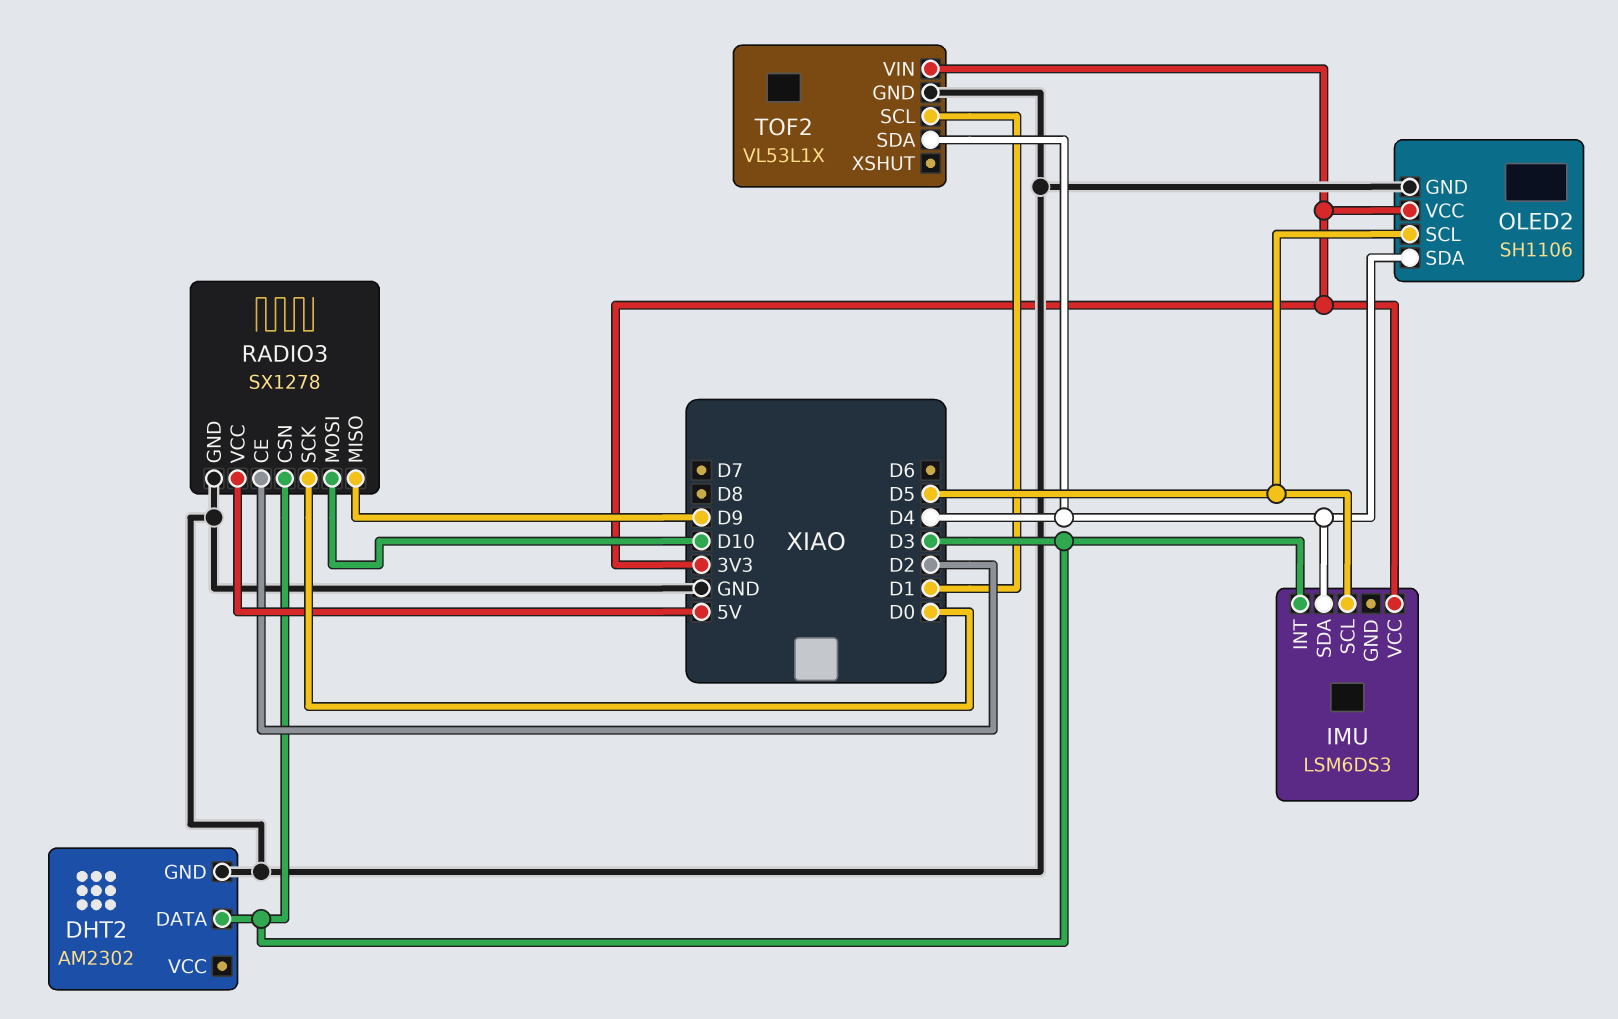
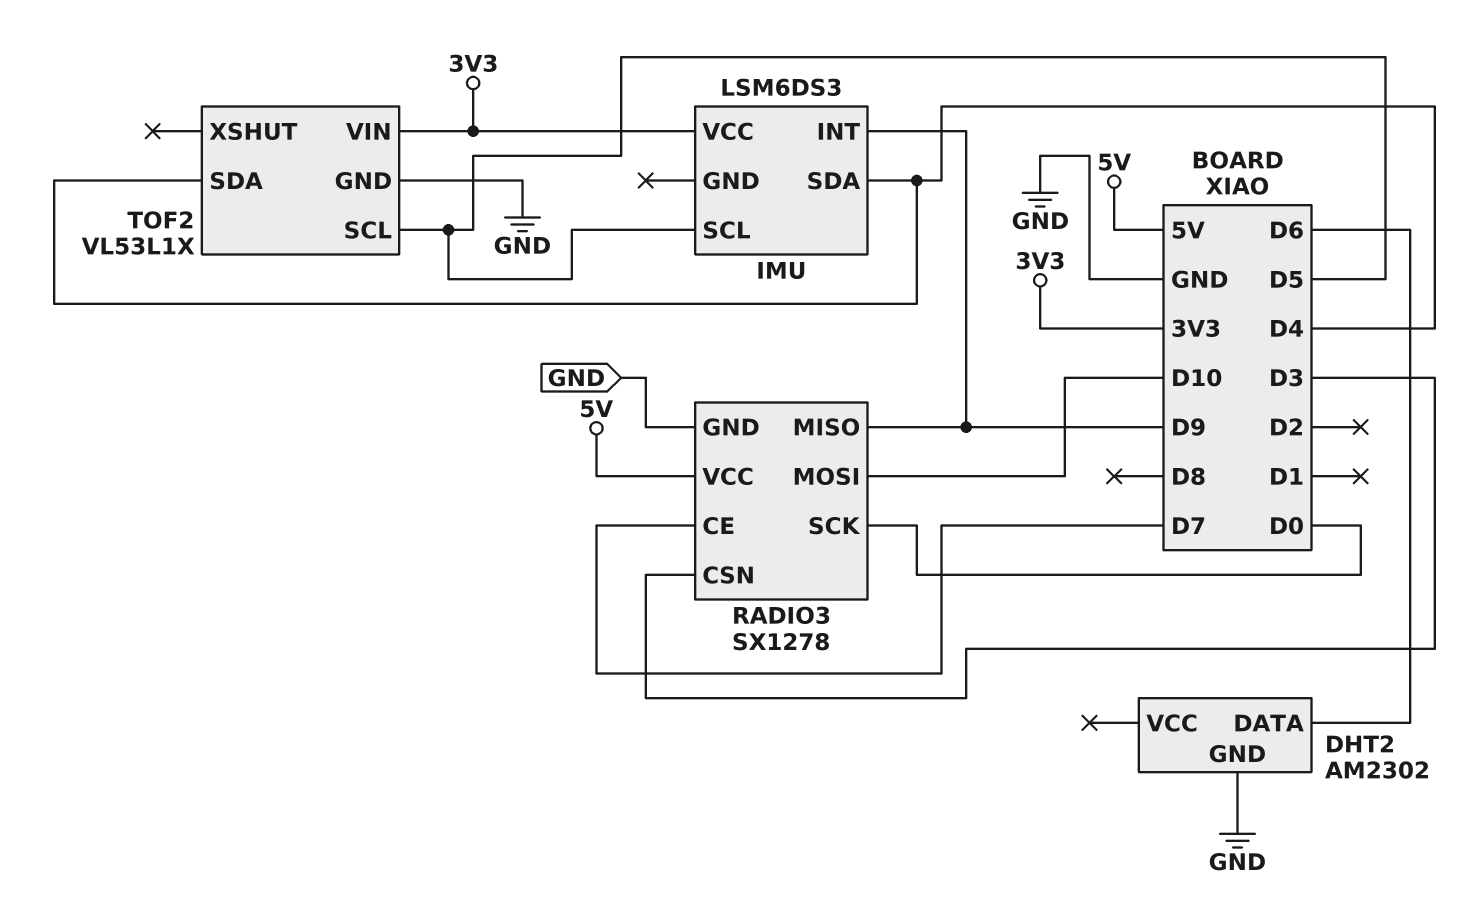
DHT2 pin DATA: D3 -> D6
IMU pin INT: D3 -> D9
OLED2: SH1106 -> none
OLED2 pin GND: GND -> none
OLED2 pin SCL: D5 -> none
OLED2 pin SDA: D4 -> none
OLED2 pin VCC: 3V3 -> none
RADIO3 pin CE: D2 -> D7
TOF2 pin SCL: D1 -> D5

